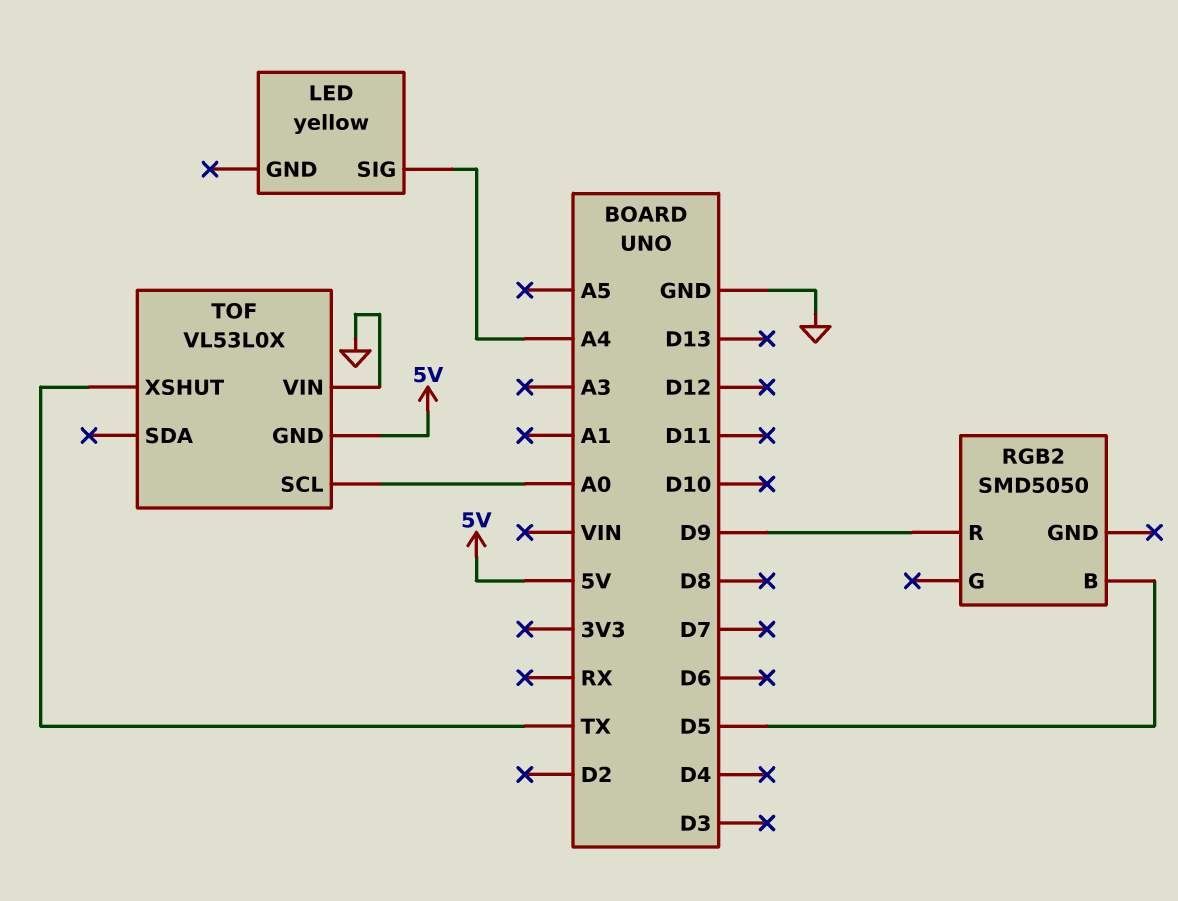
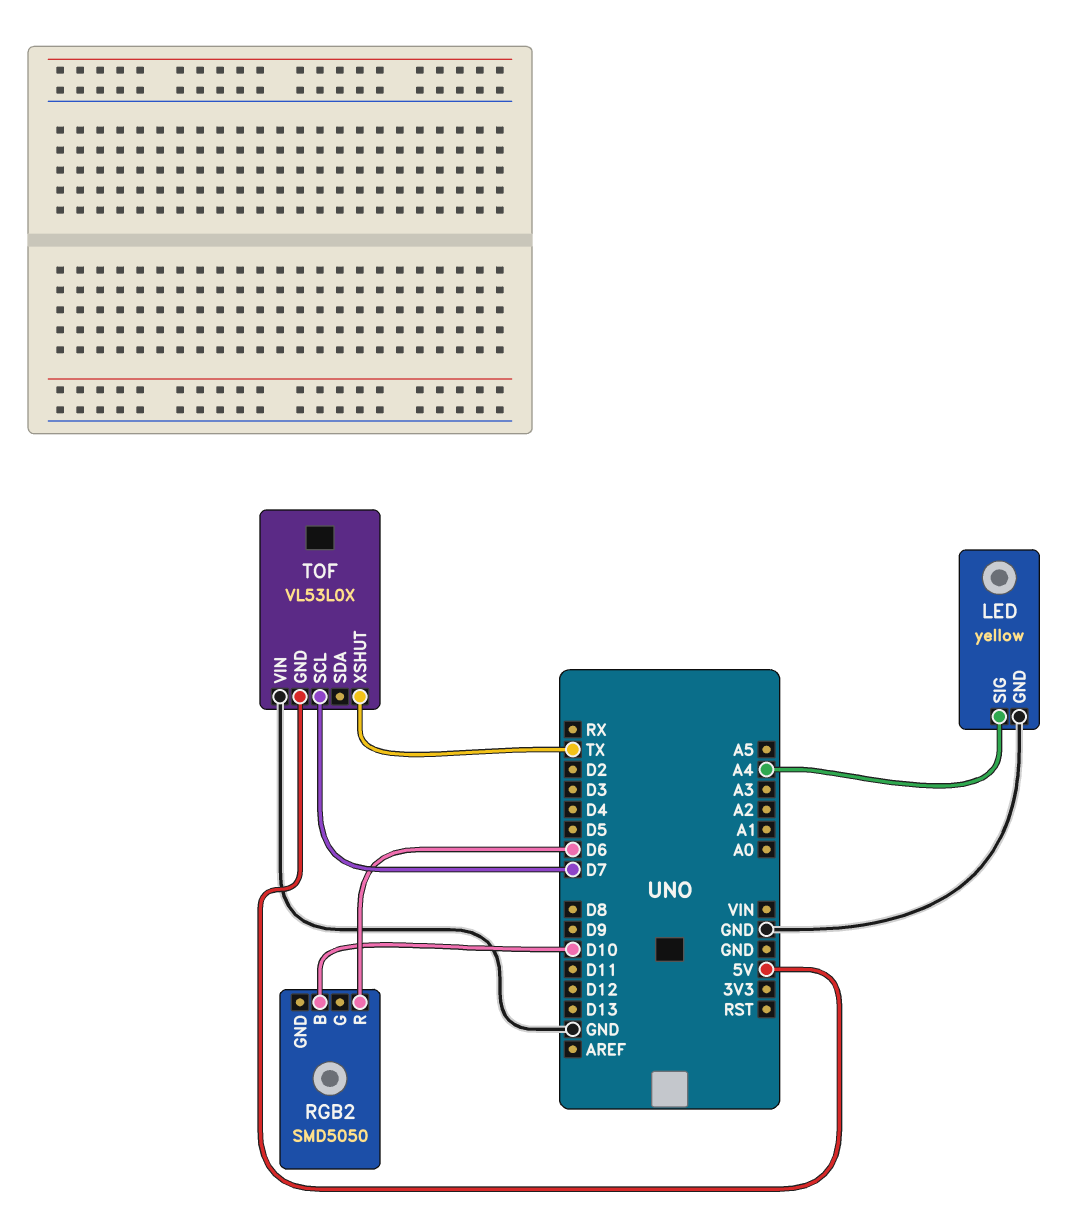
LED pin GND: none -> GND
RGB2 pin B: D5 -> D10
RGB2 pin R: D9 -> D6
TOF pin SCL: A0 -> D7

